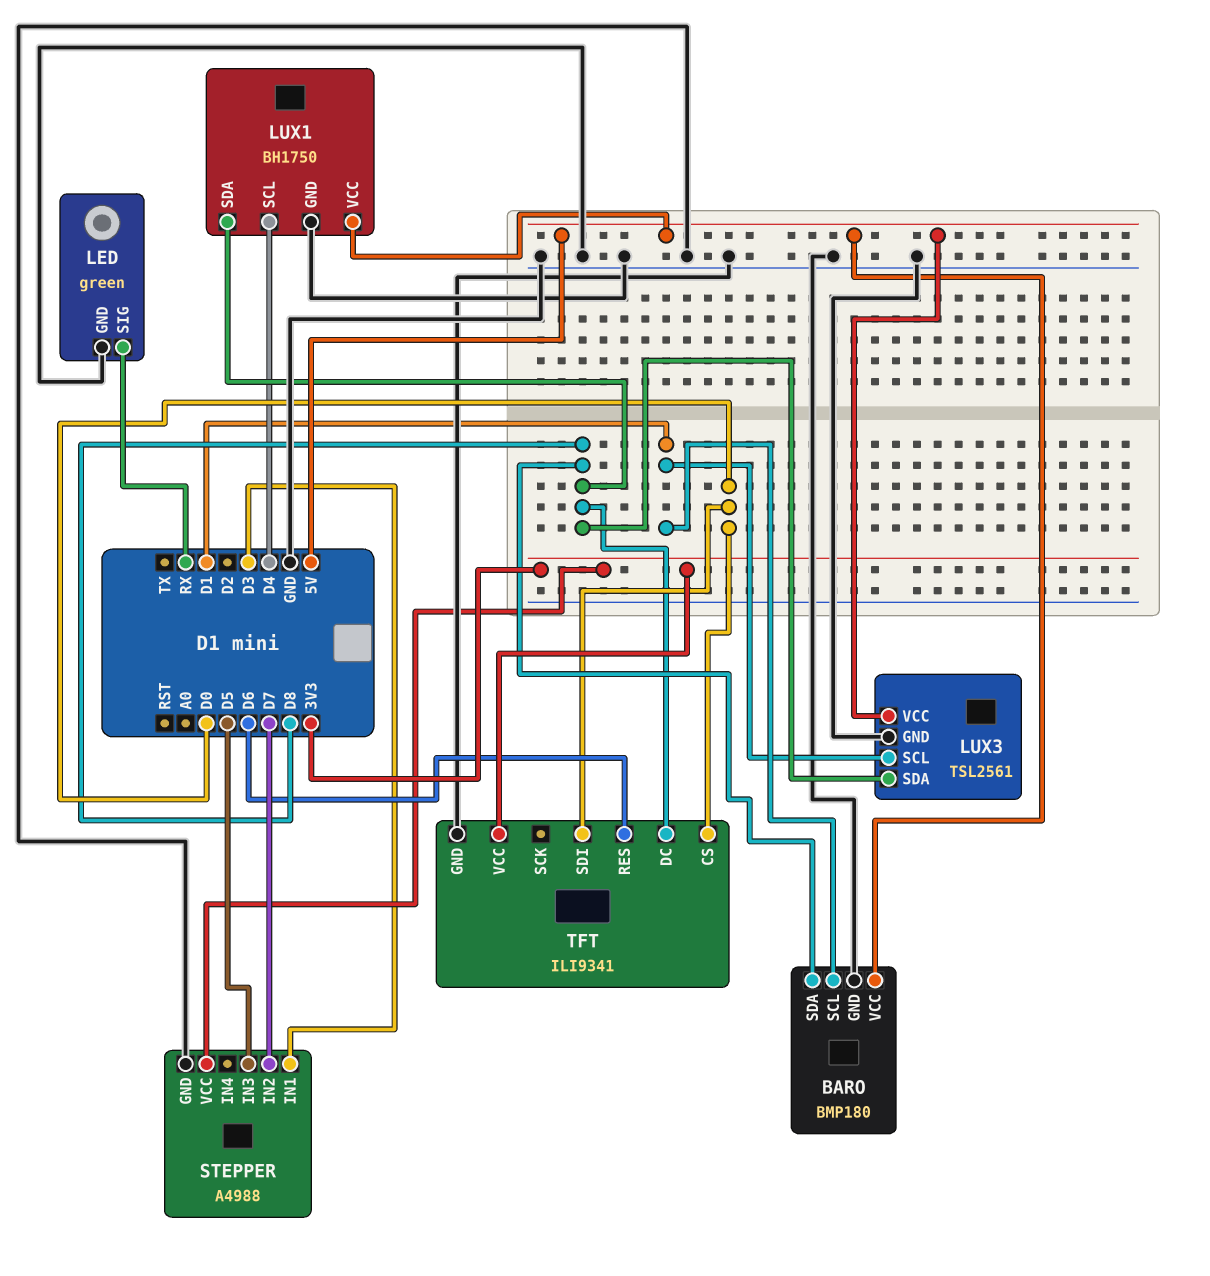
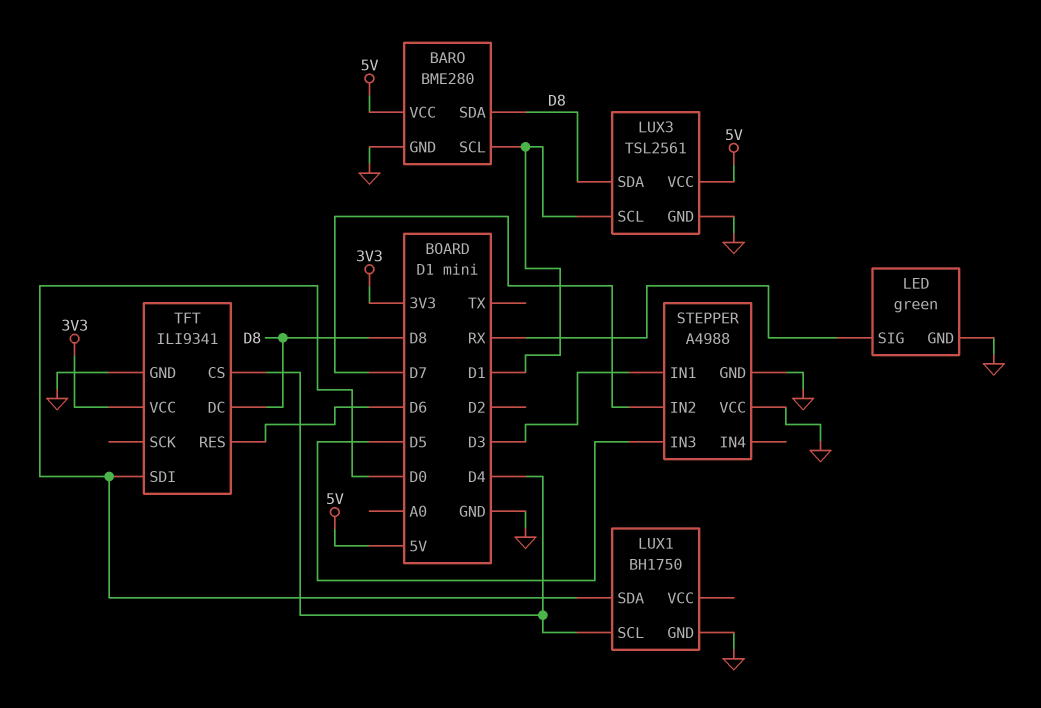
BARO: BMP180 -> BME280
LUX1 pin SDA: D8 -> D0
LUX1 pin VCC: 5V -> none
STEPPER pin VCC: 3V3 -> GND
TFT pin CS: D0 -> D4

